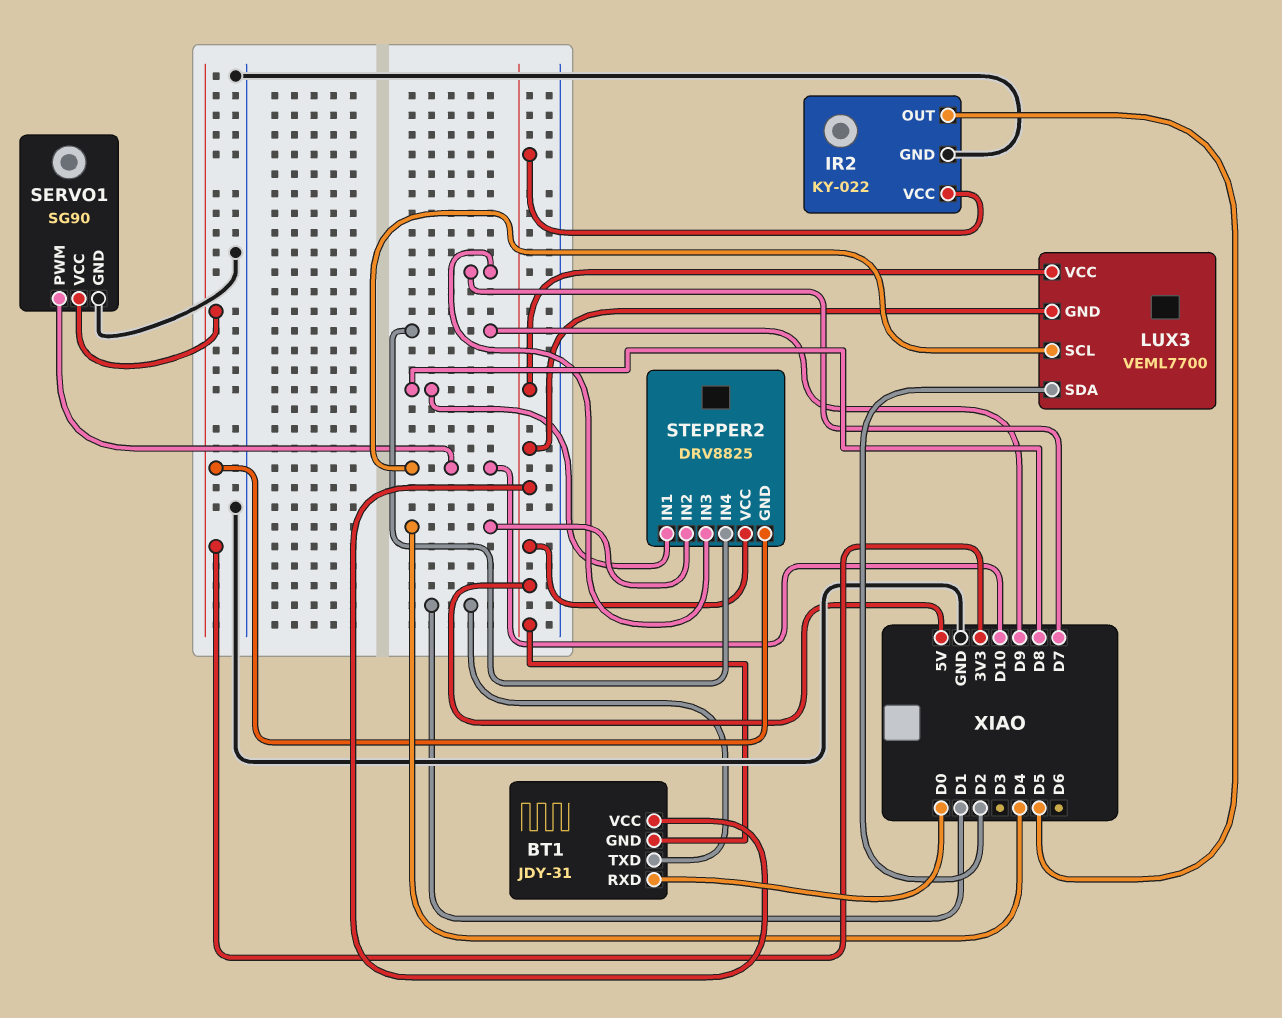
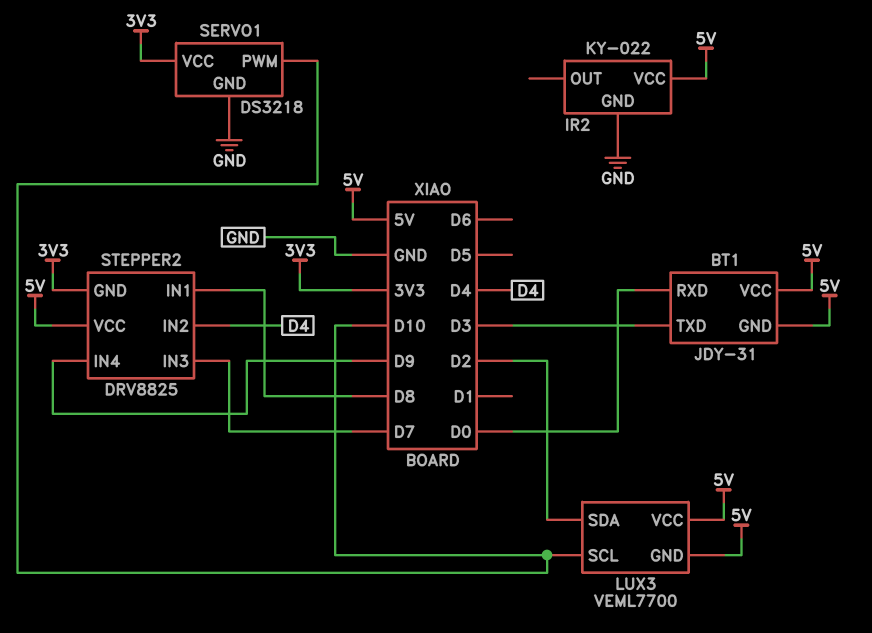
BT1 pin TXD: D1 -> D3
IR2 pin OUT: D5 -> none
SERVO1: SG90 -> DS3218

